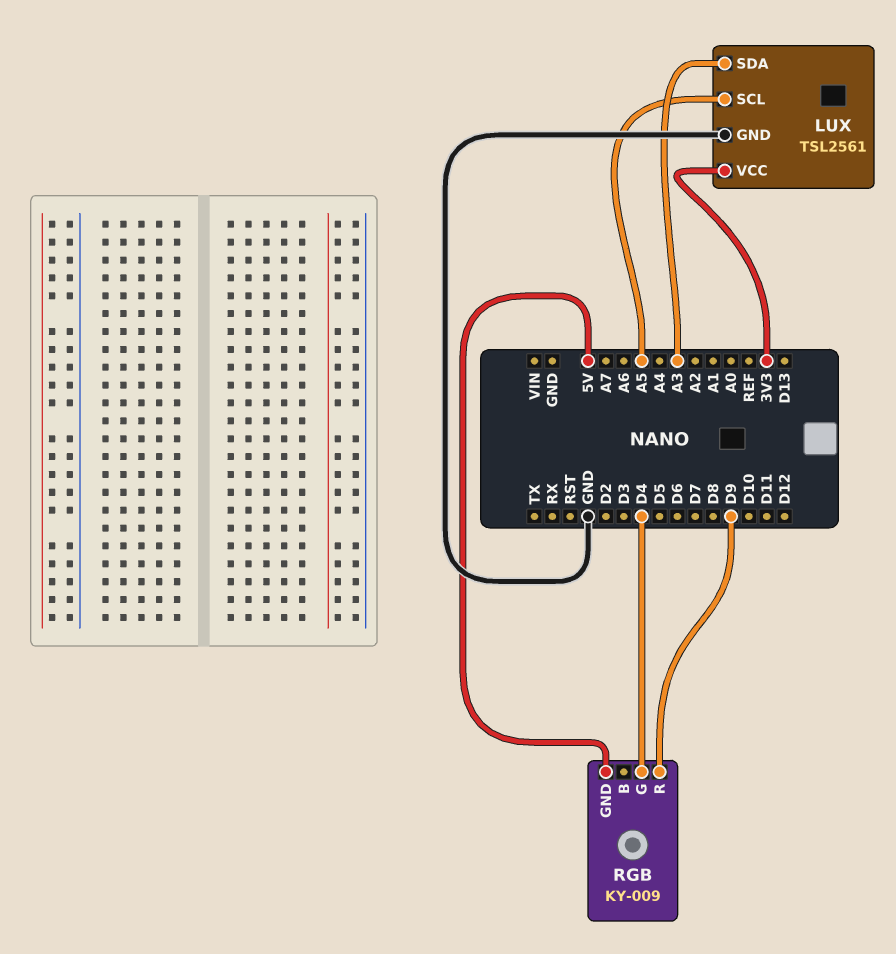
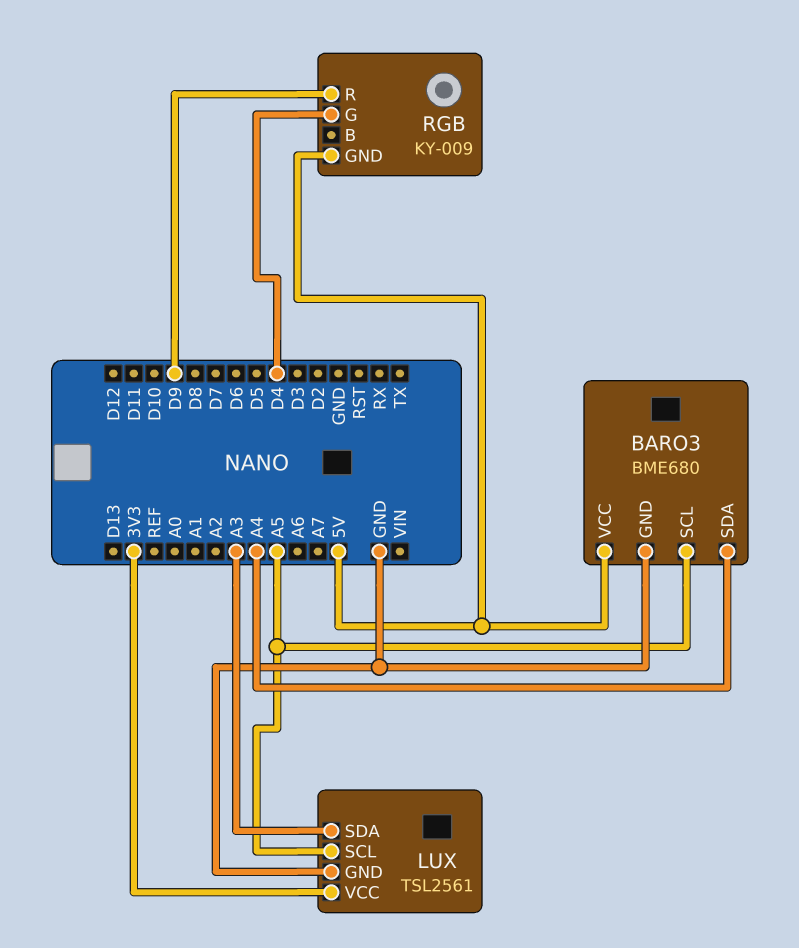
BARO3: none -> BME680
BARO3 pin GND: none -> GND
BARO3 pin SCL: none -> A5
BARO3 pin SDA: none -> A4
BARO3 pin VCC: none -> 5V

